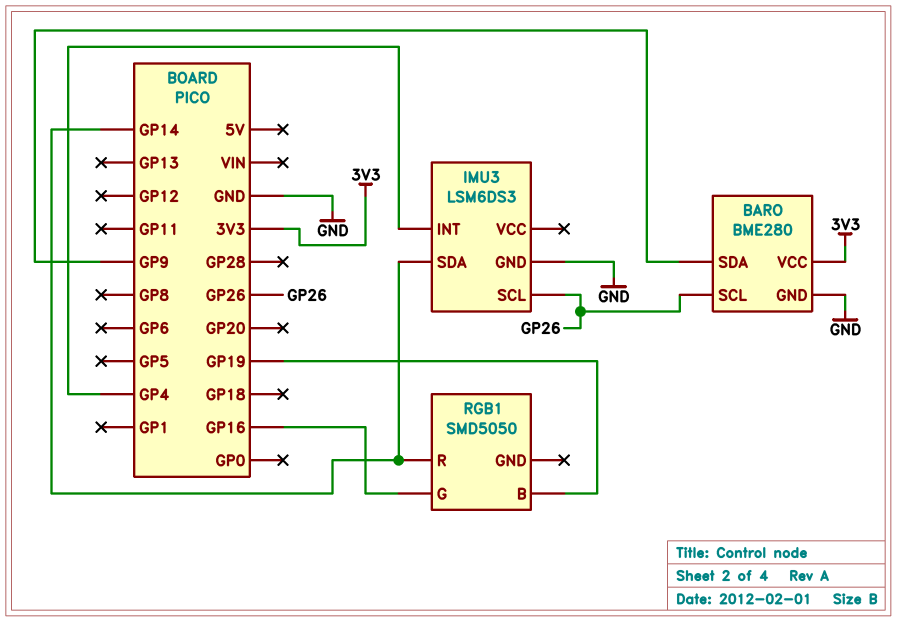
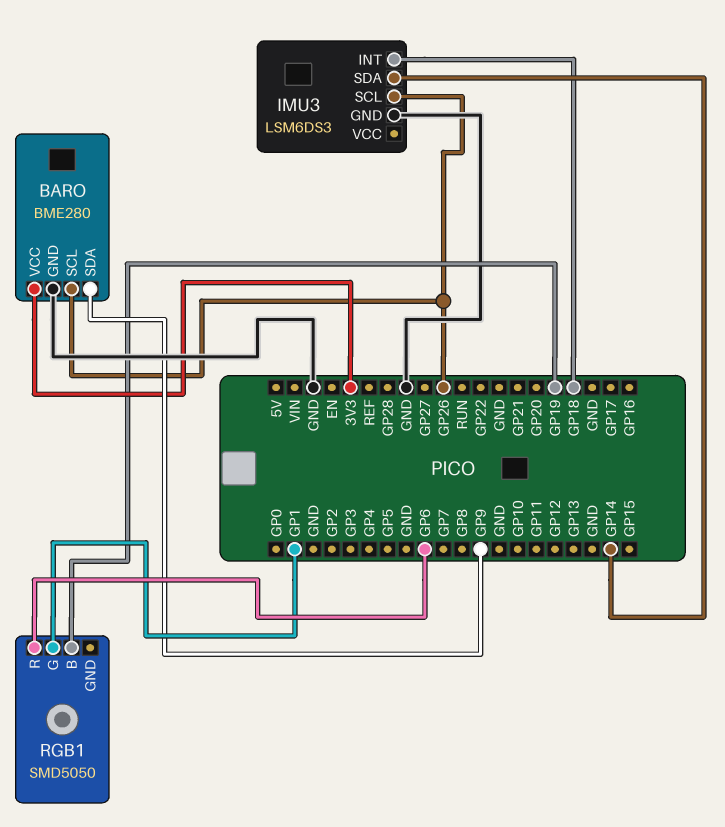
IMU3 pin INT: GP4 -> GP18
RGB1 pin G: GP16 -> GP1
RGB1 pin R: GP14 -> GP6

